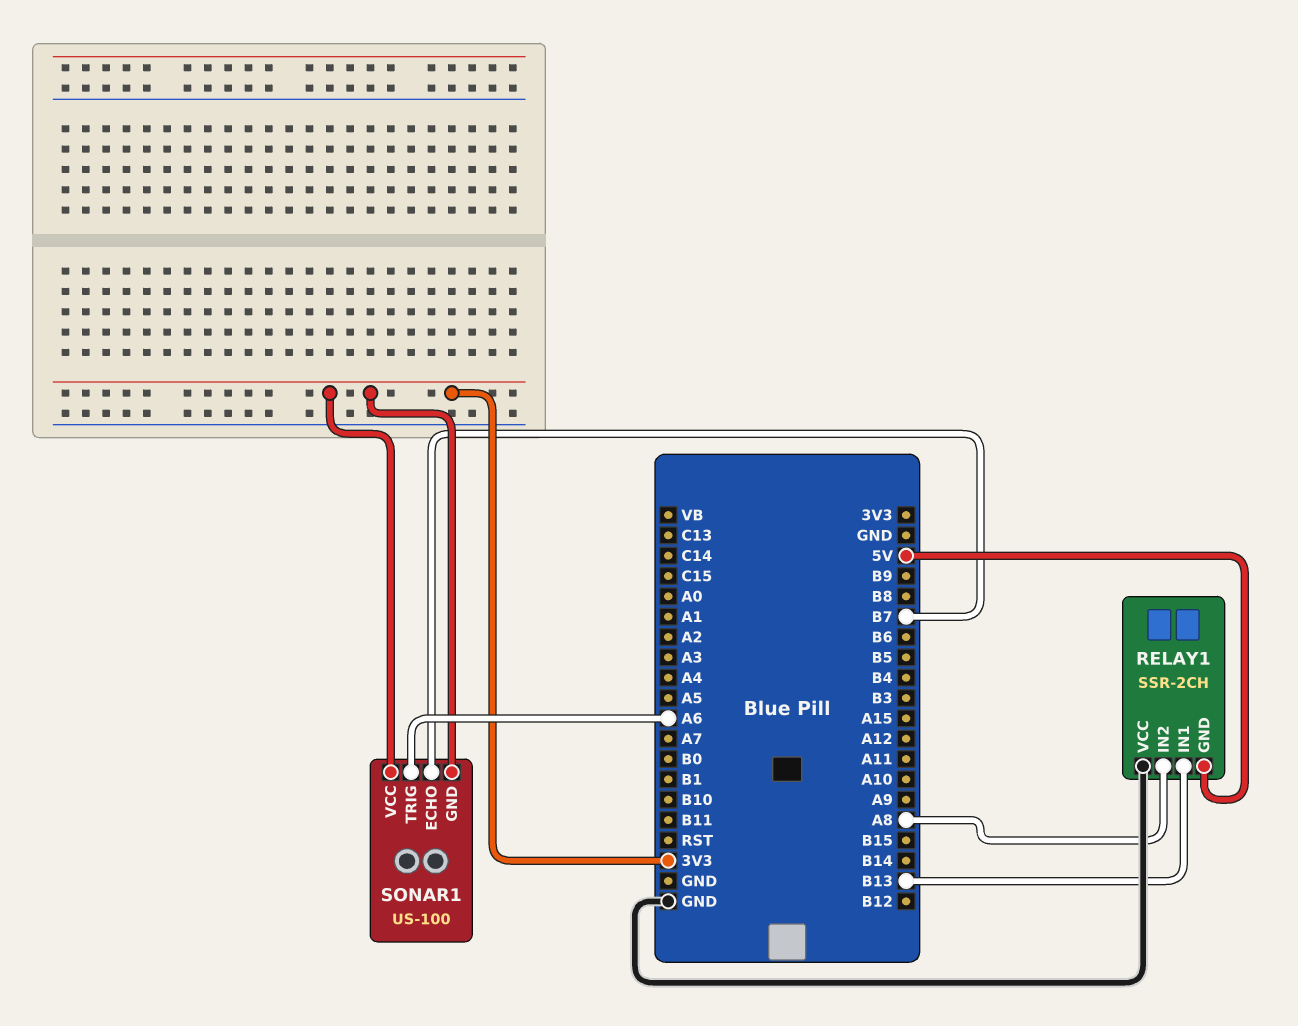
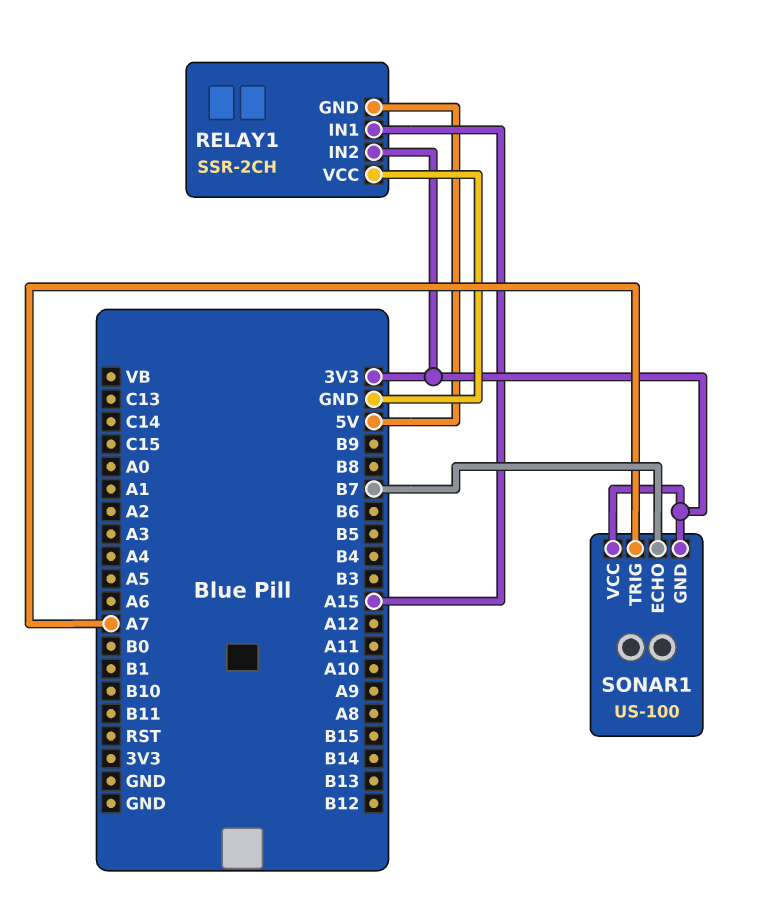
RELAY1 pin IN1: B13 -> A15
RELAY1 pin IN2: A8 -> 3V3
SONAR1 pin TRIG: A6 -> A7

